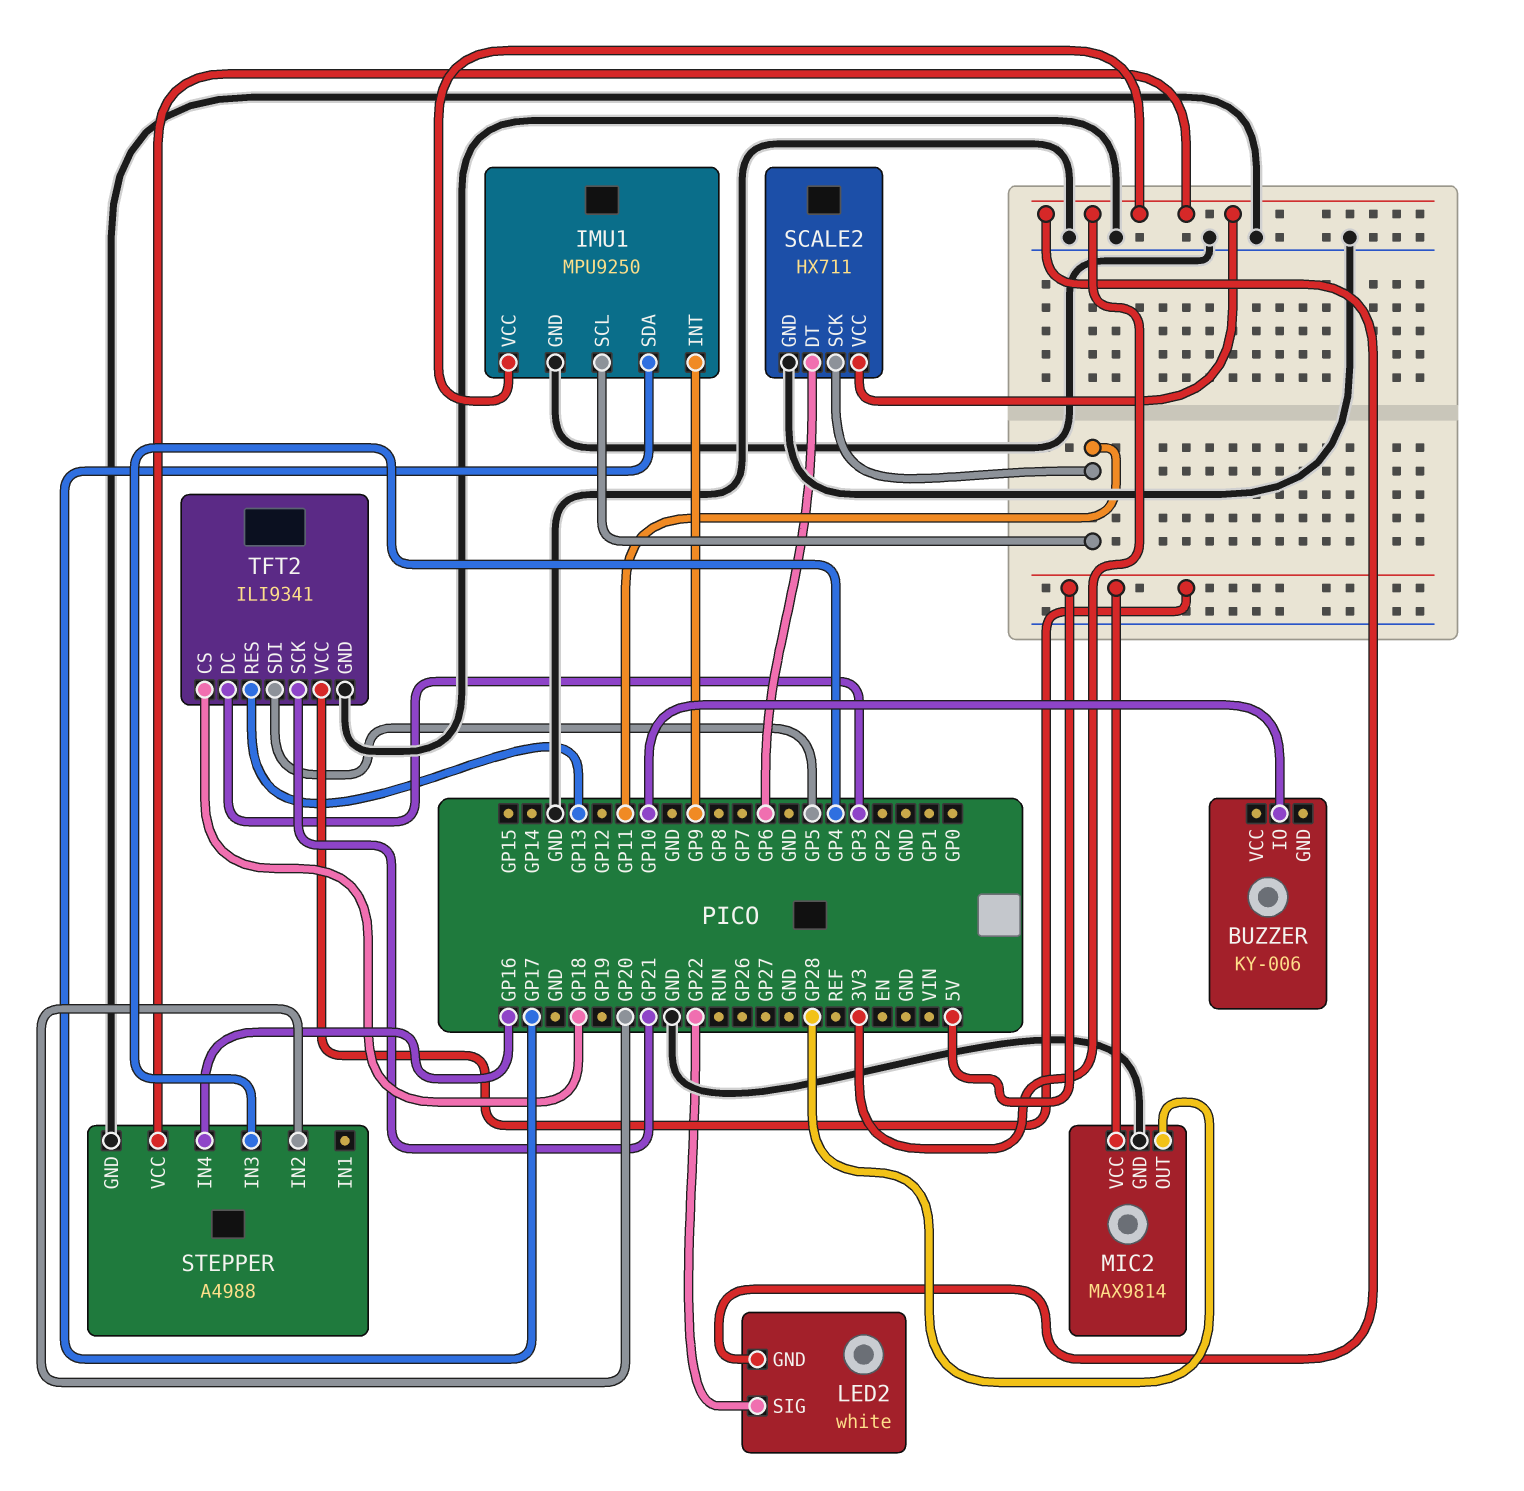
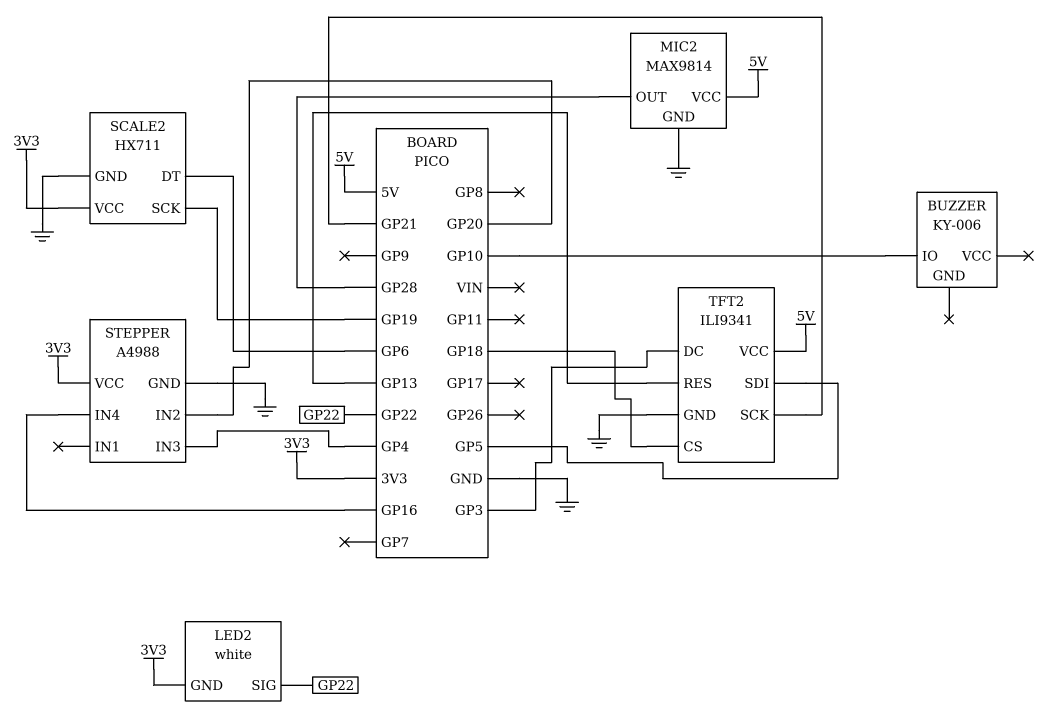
IMU1: MPU9250 -> none
IMU1 pin GND: GND -> none
IMU1 pin INT: GP9 -> none
IMU1 pin SCL: GP11 -> none
IMU1 pin SDA: GP17 -> none
IMU1 pin VCC: 3V3 -> none
SCALE2 pin SCK: GP11 -> GP19

